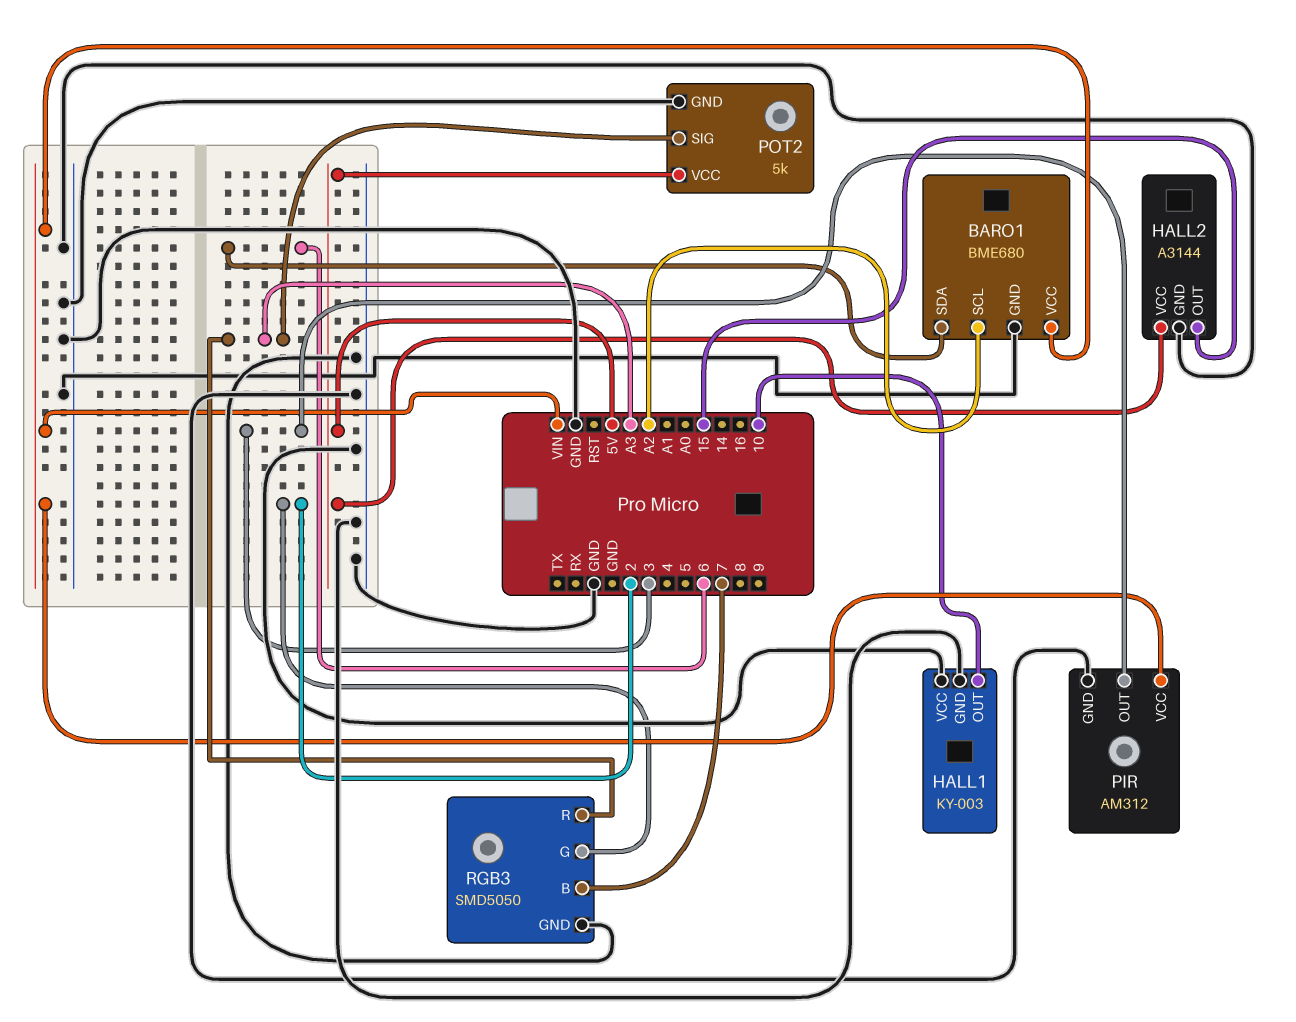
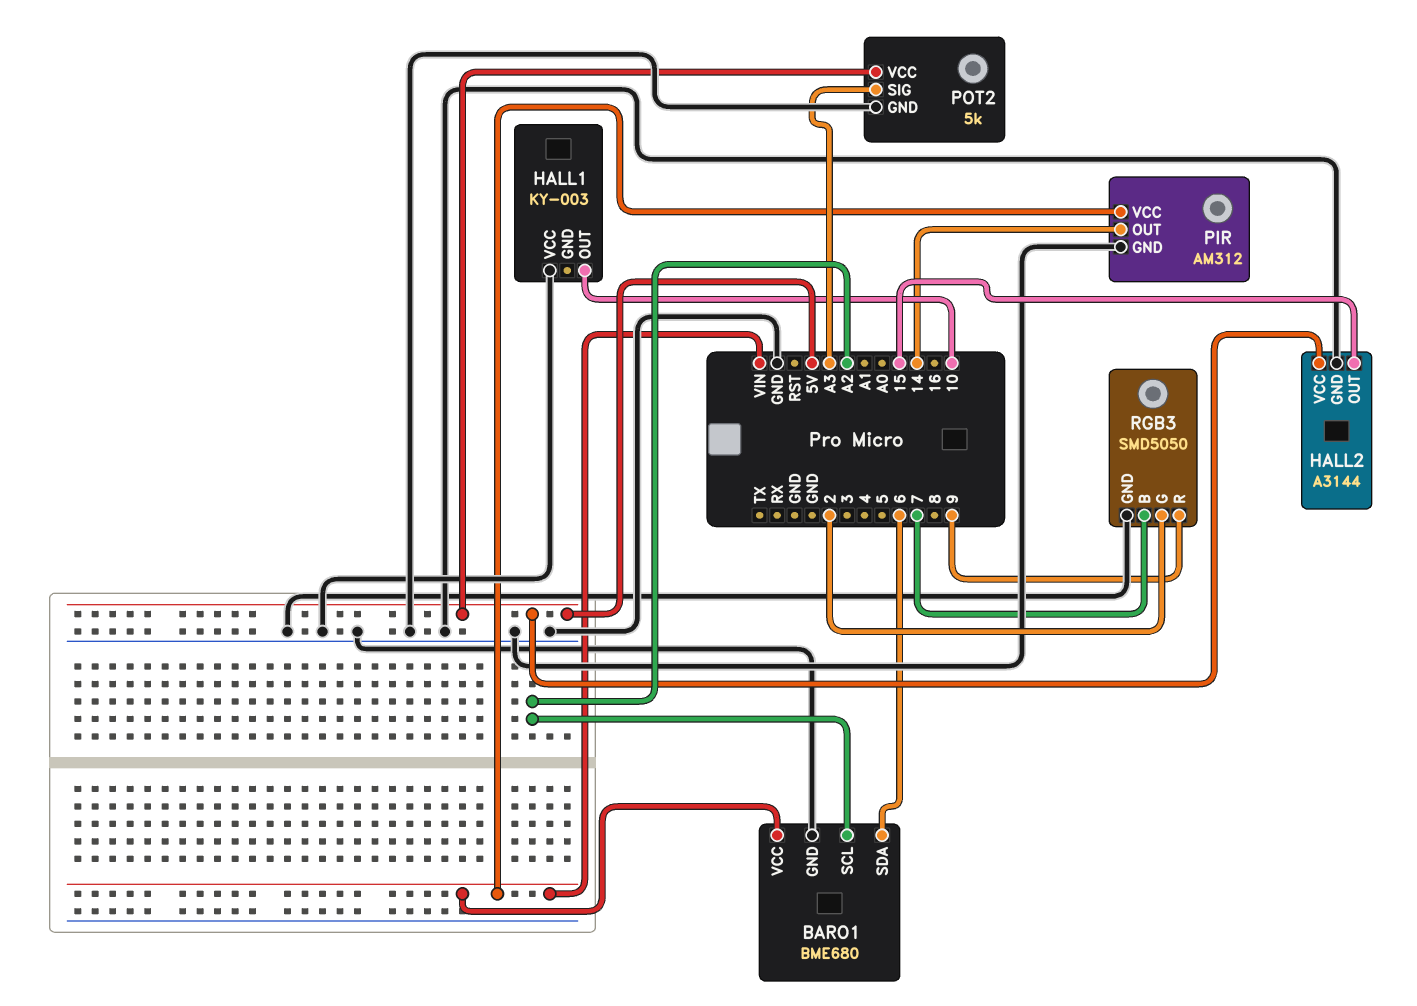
HALL1 pin GND: GND -> none
PIR pin OUT: 3 -> 14
RGB3 pin R: A3 -> 9

